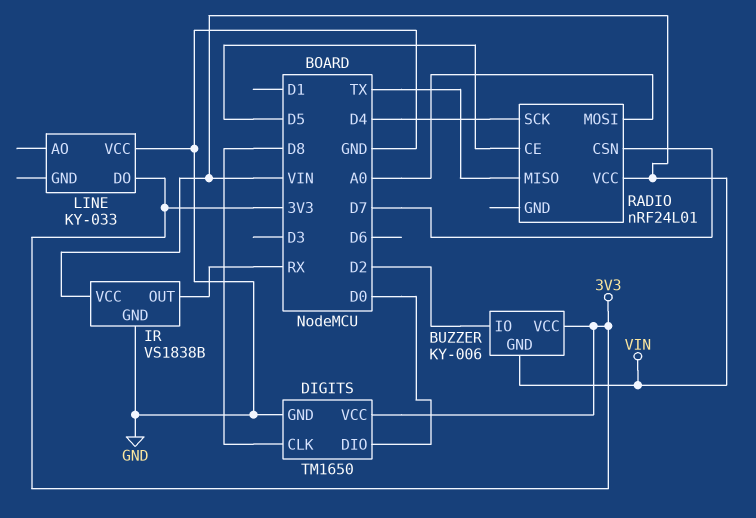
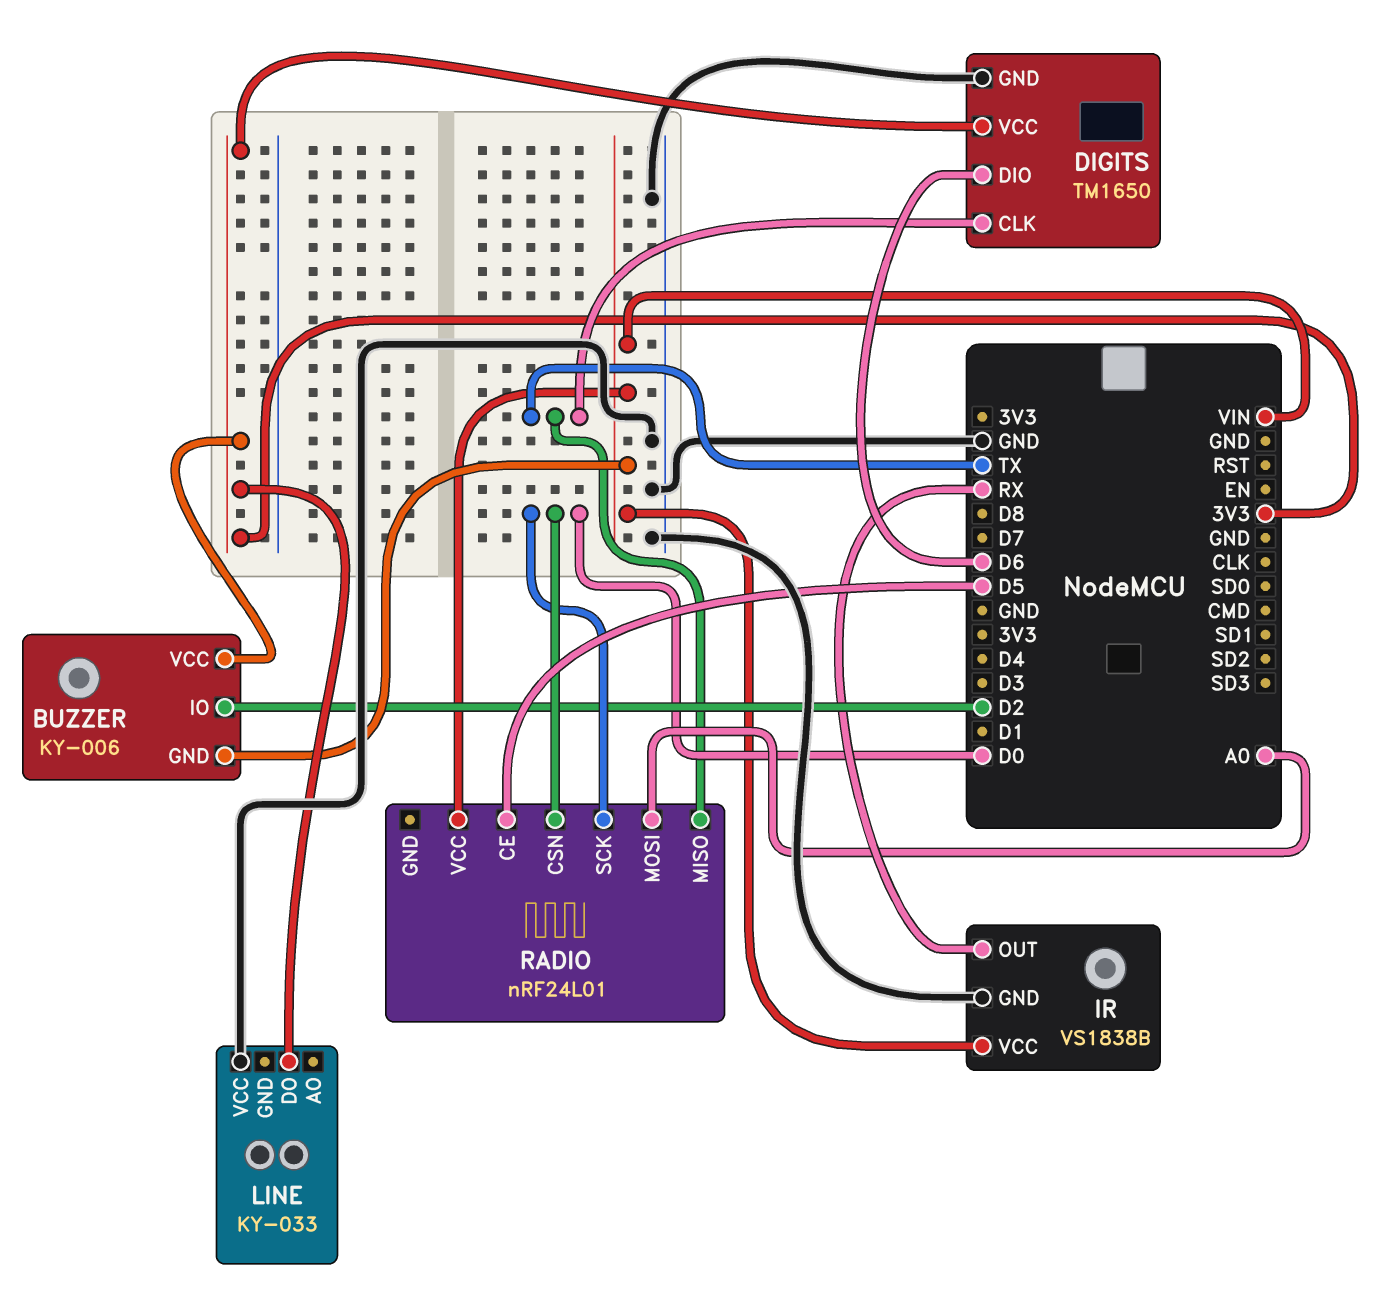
DIGITS pin CLK: D8 -> TX
DIGITS pin DIO: D0 -> D6
RADIO pin CSN: D7 -> D0
RADIO pin SCK: D4 -> D0

